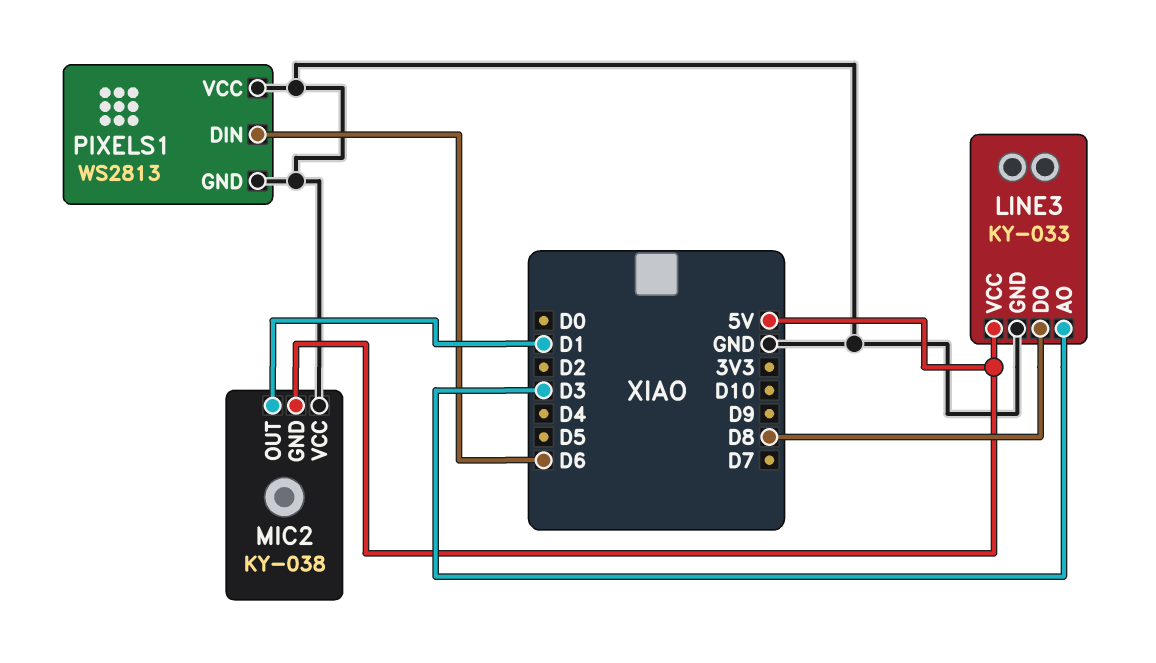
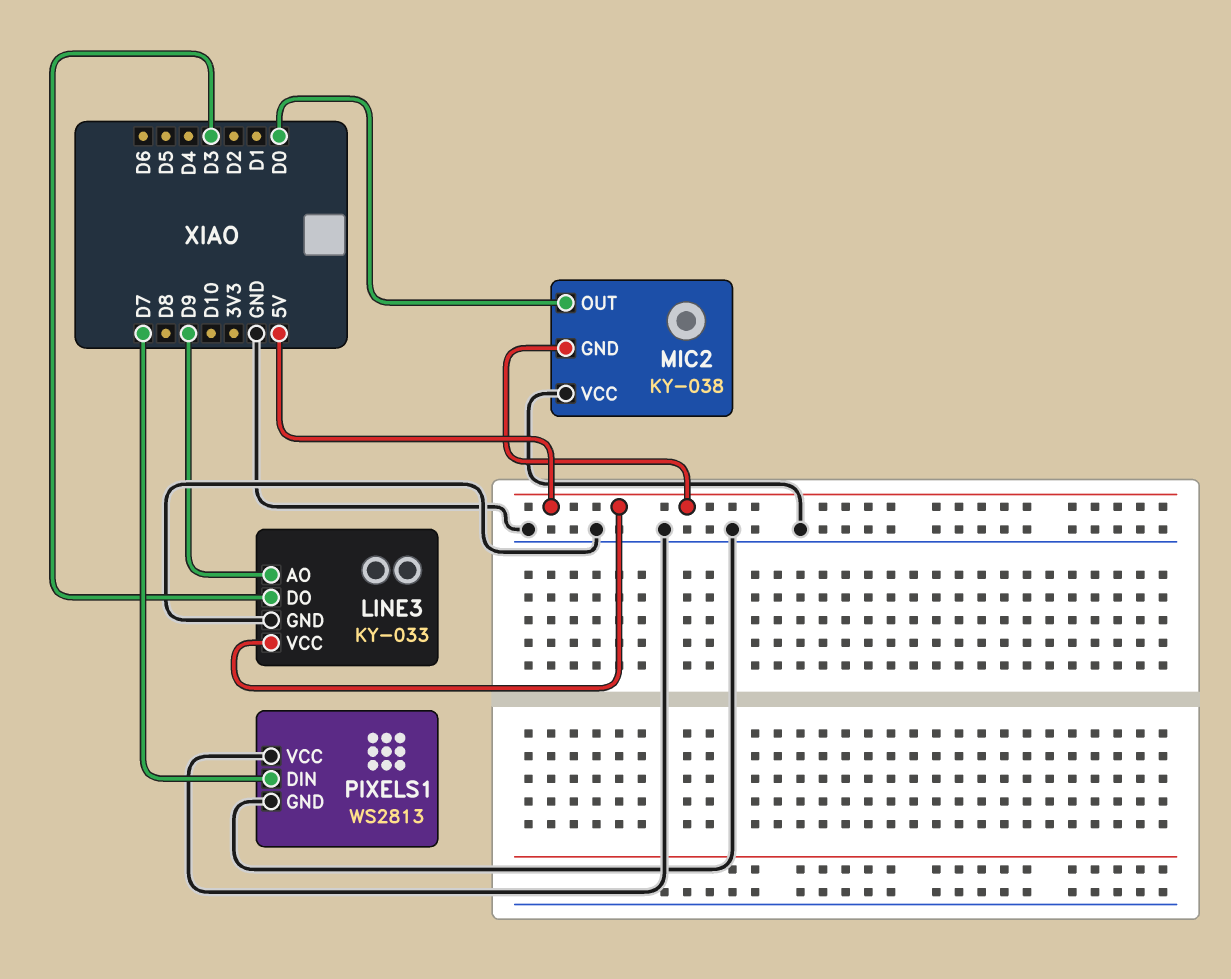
LINE3 pin AO: D3 -> D9
LINE3 pin DO: D8 -> D3
MIC2 pin OUT: D1 -> D0
PIXELS1 pin DIN: D6 -> D7

